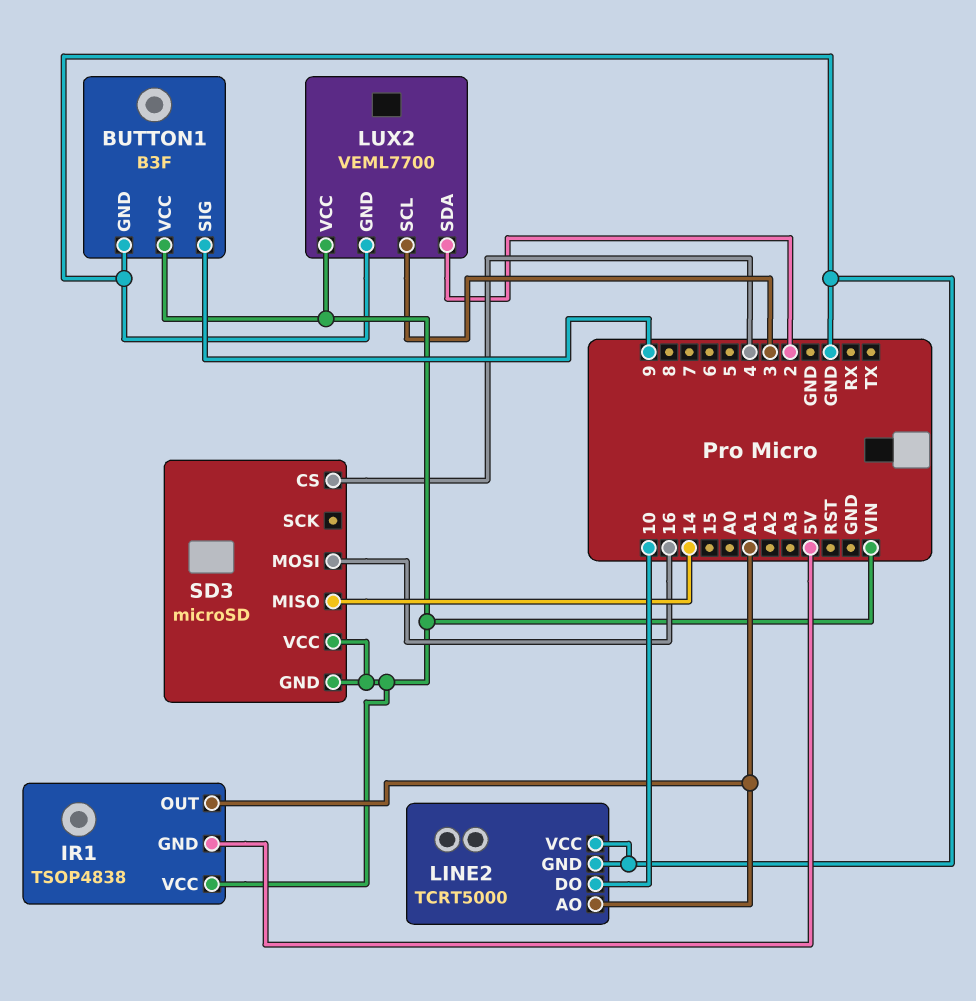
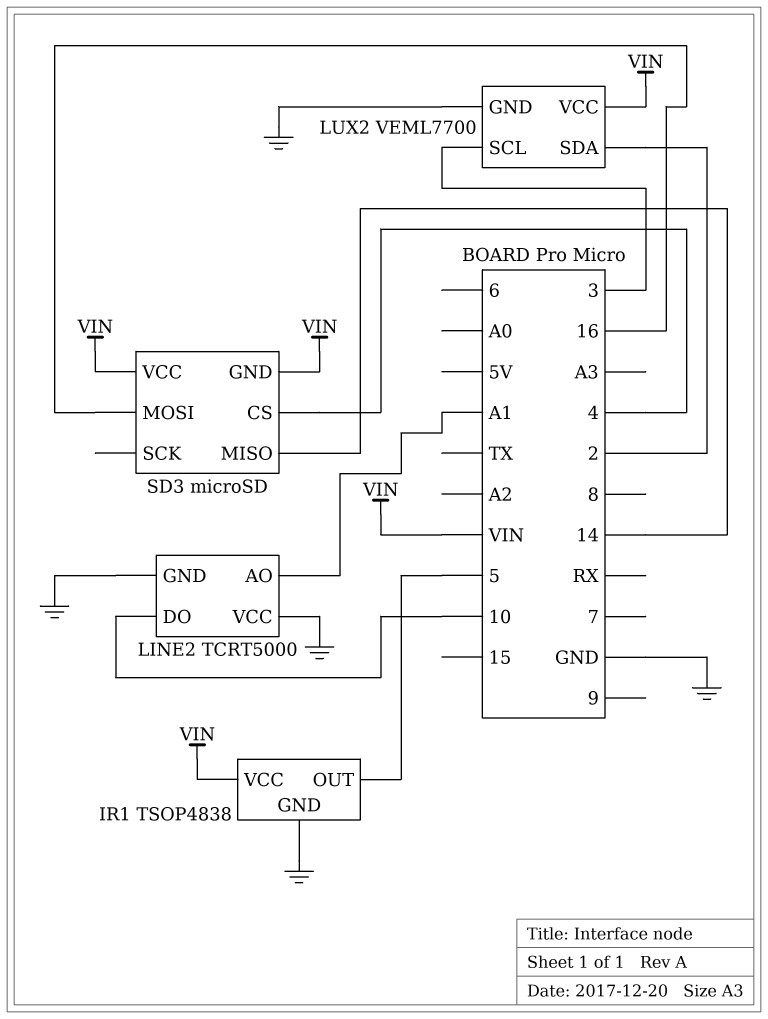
BUTTON1: B3F -> none
BUTTON1 pin GND: GND -> none
BUTTON1 pin SIG: 9 -> none
BUTTON1 pin VCC: VIN -> none
IR1 pin GND: 5V -> GND
IR1 pin OUT: A1 -> 5

